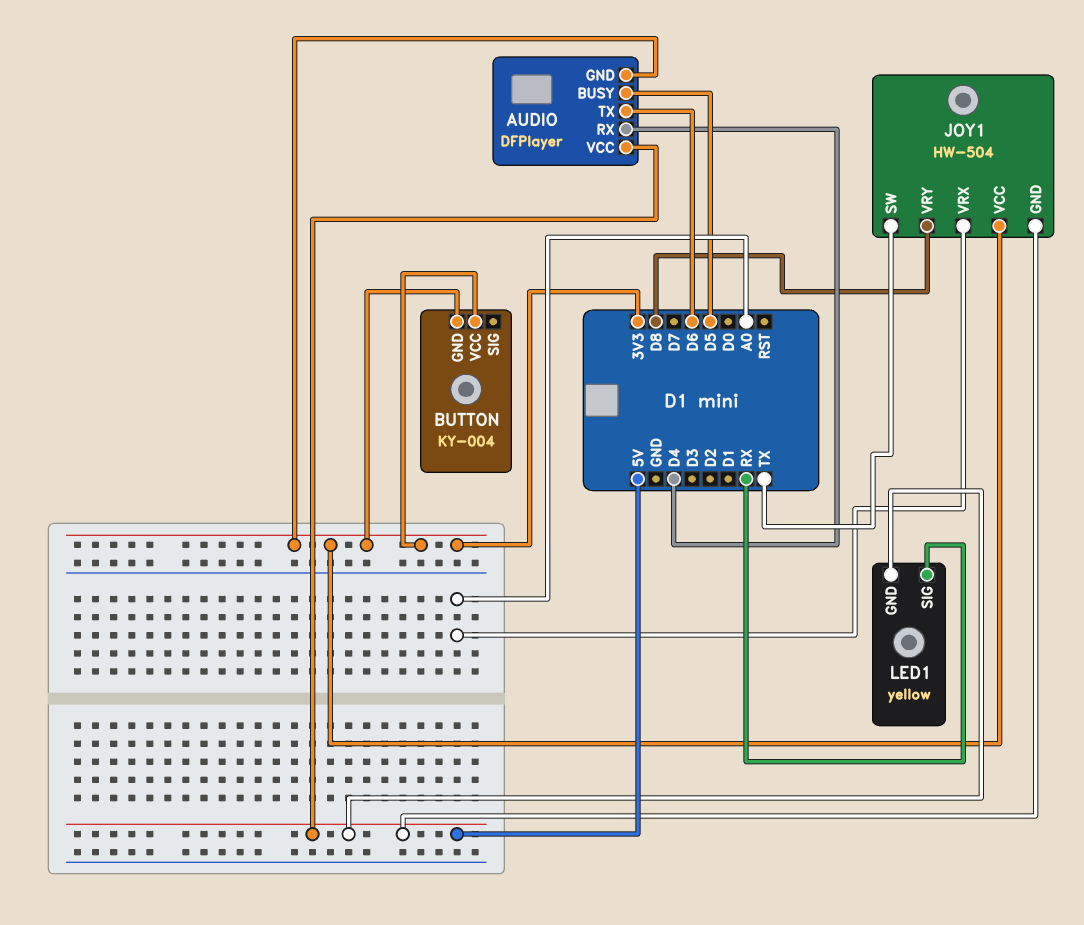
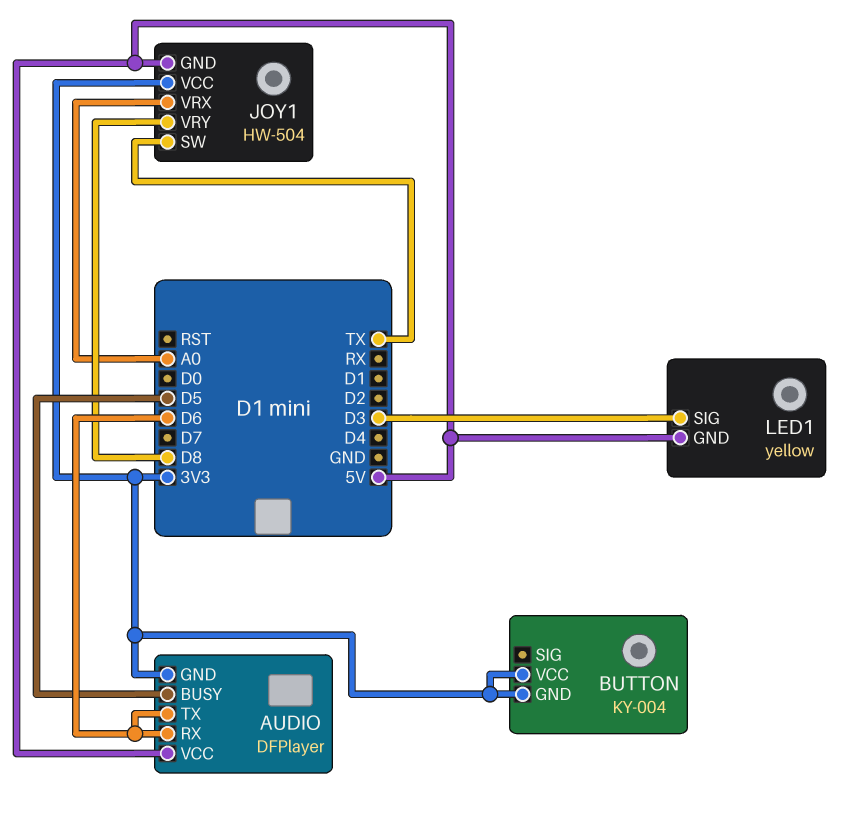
AUDIO pin RX: D4 -> D6
LED1 pin SIG: RX -> D3

